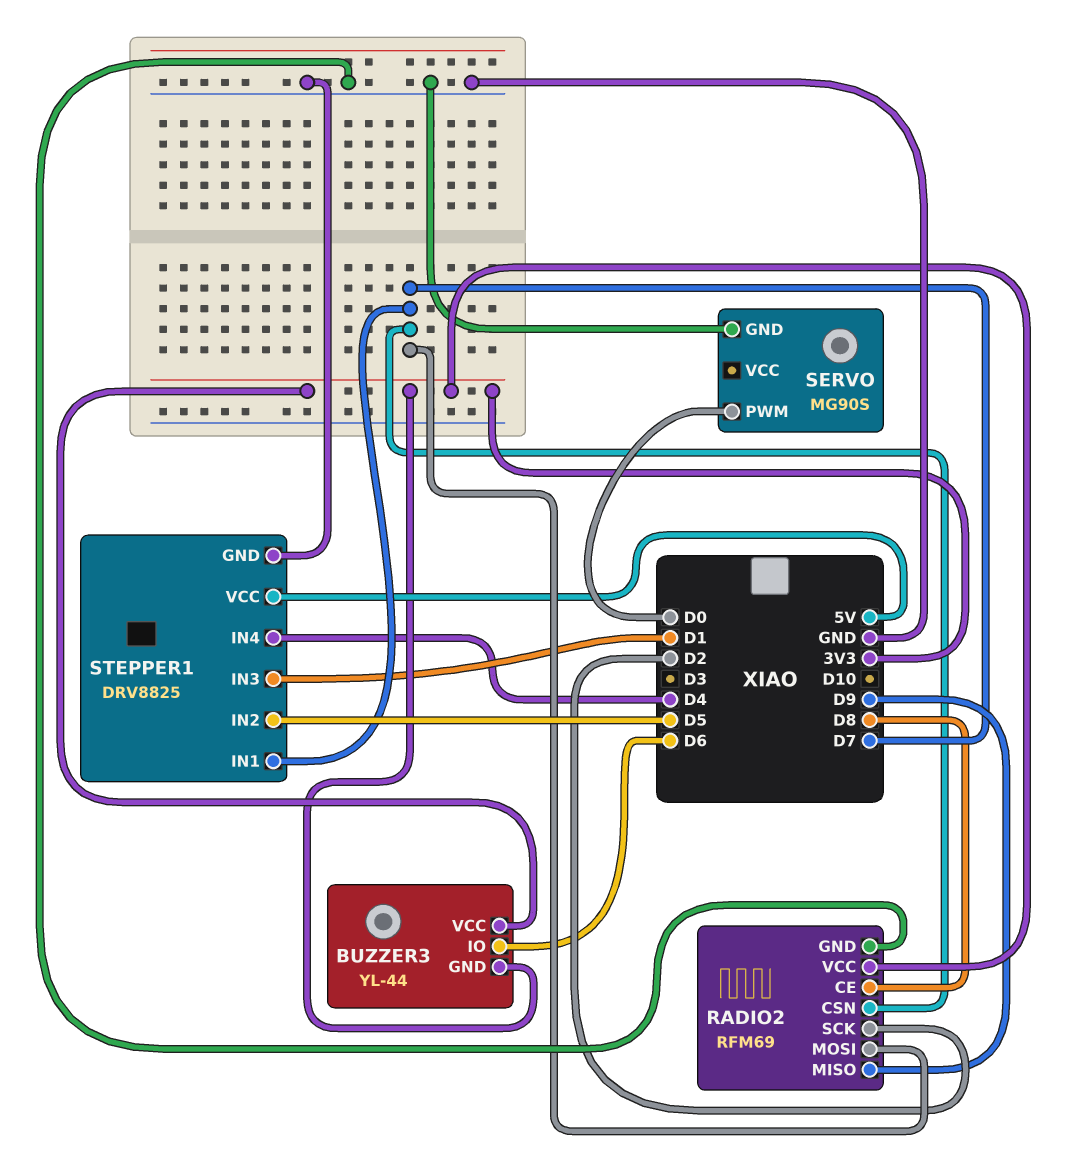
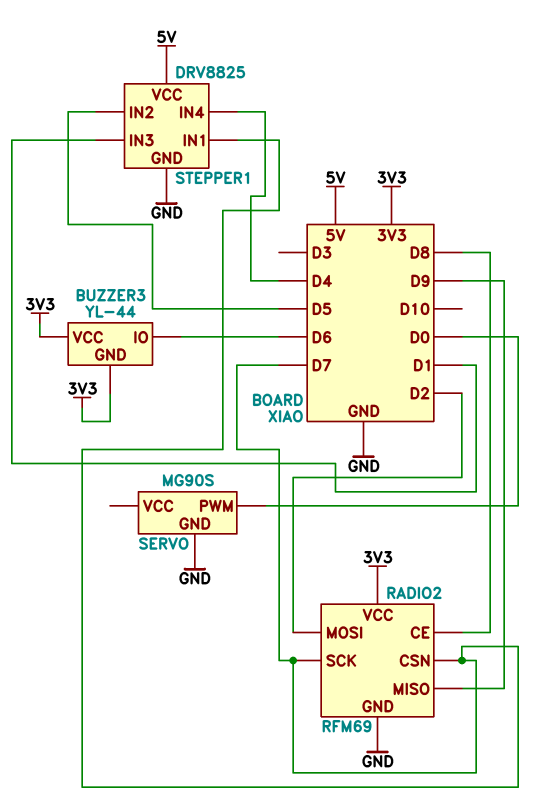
RADIO2 pin MOSI: D7 -> D2
RADIO2 pin SCK: D2 -> D7

